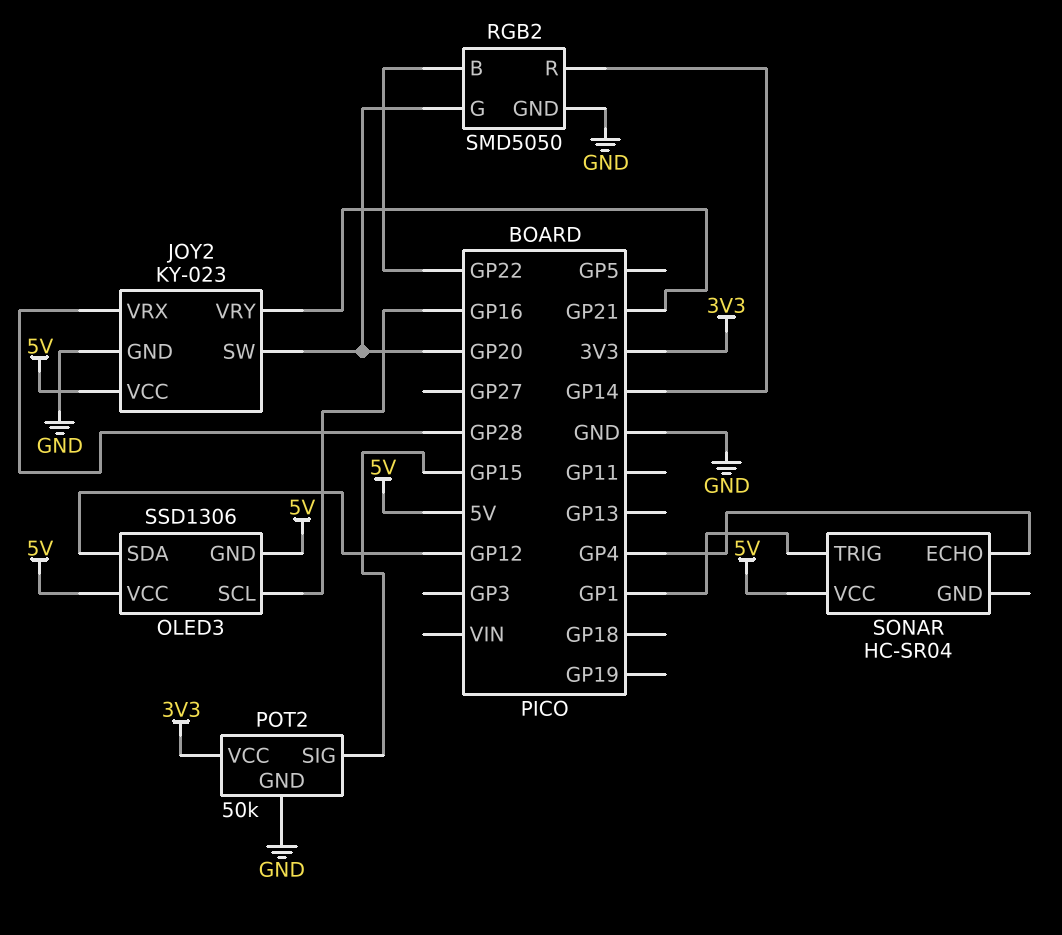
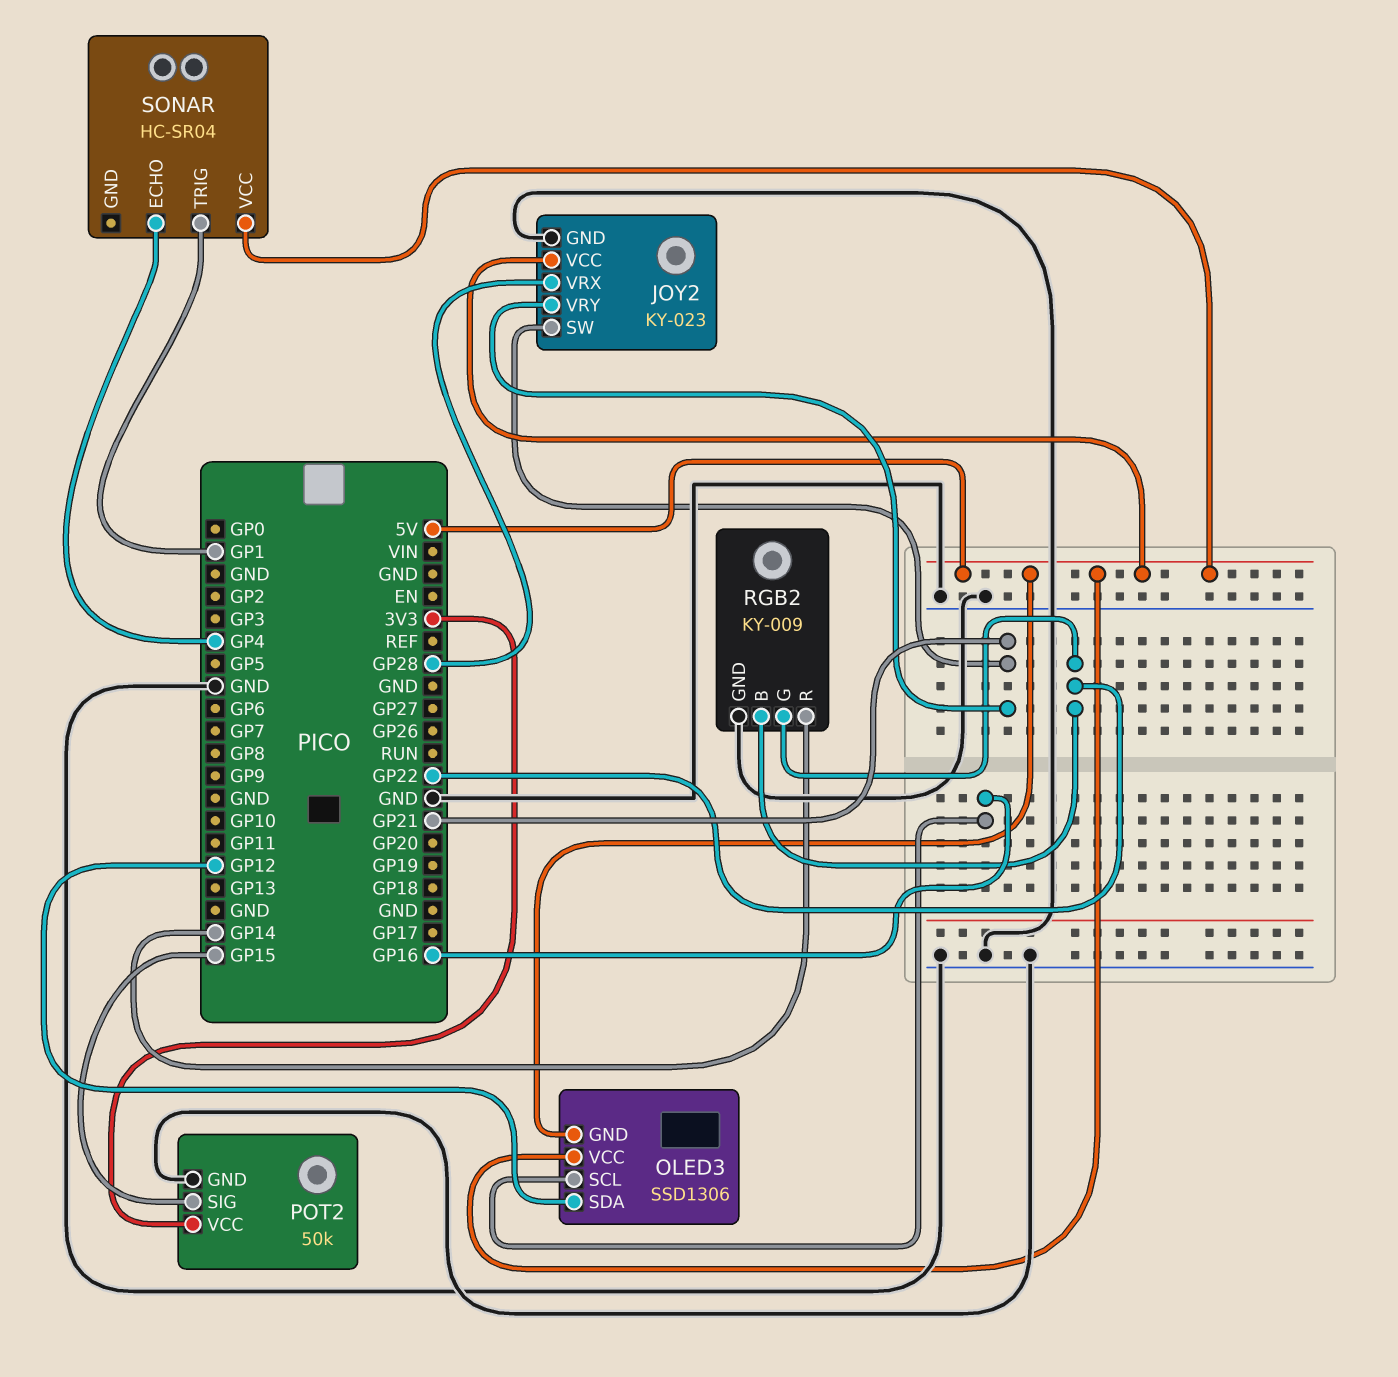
JOY2 pin SW: GP20 -> GP21
RGB2: SMD5050 -> KY-009
RGB2 pin G: GP20 -> GP22

